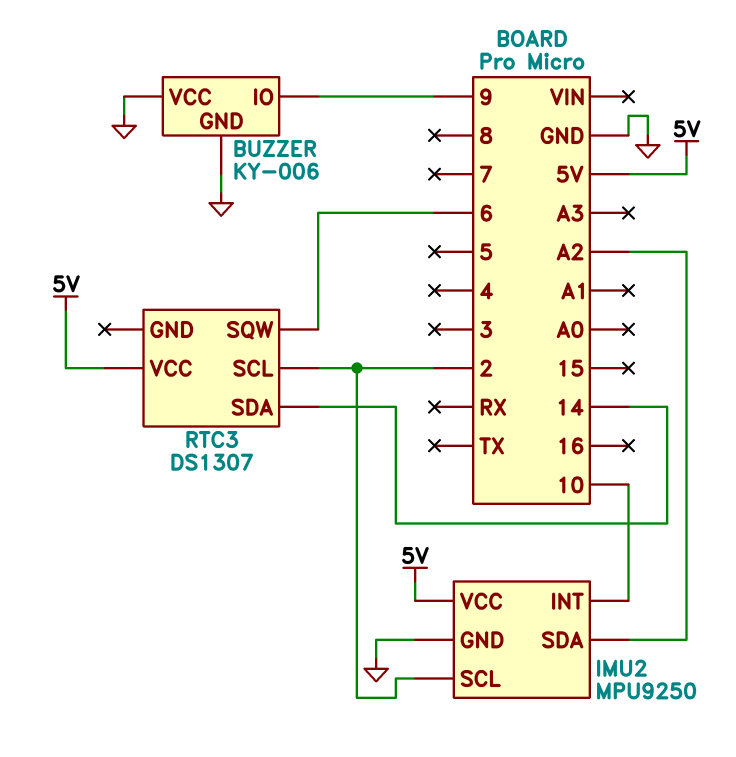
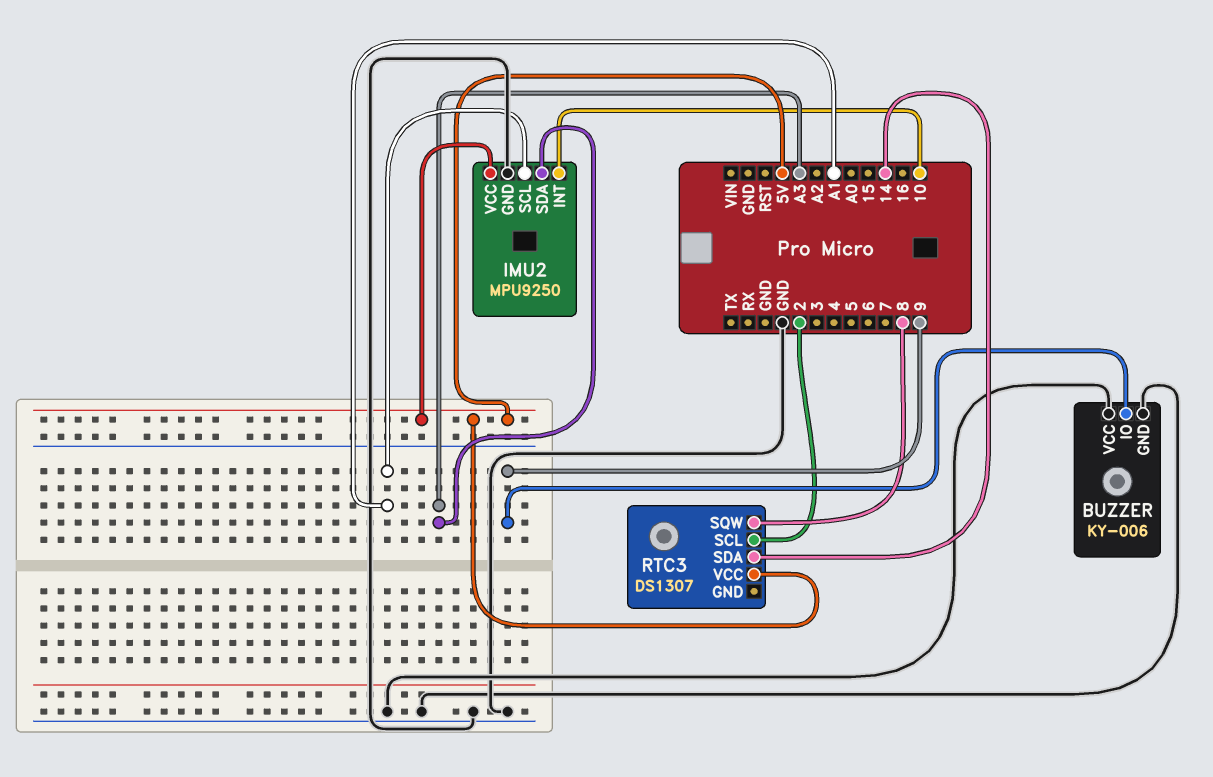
IMU2 pin SCL: 2 -> A1
IMU2 pin SDA: A2 -> A3
RTC3 pin SQW: 6 -> 8

